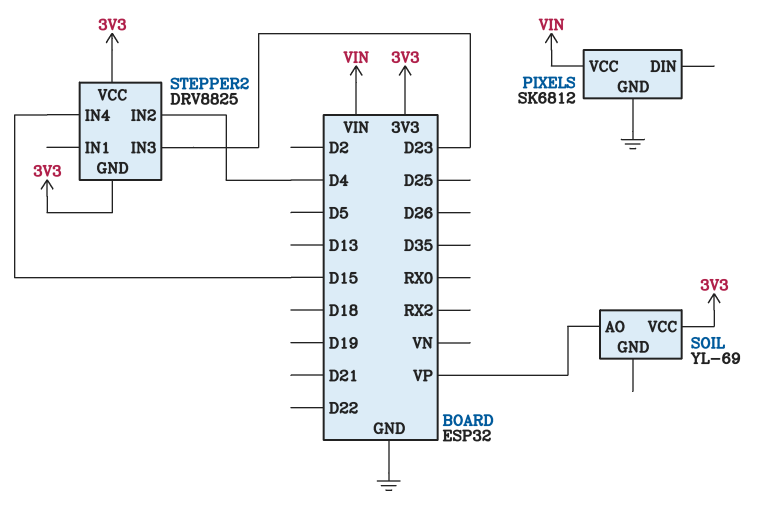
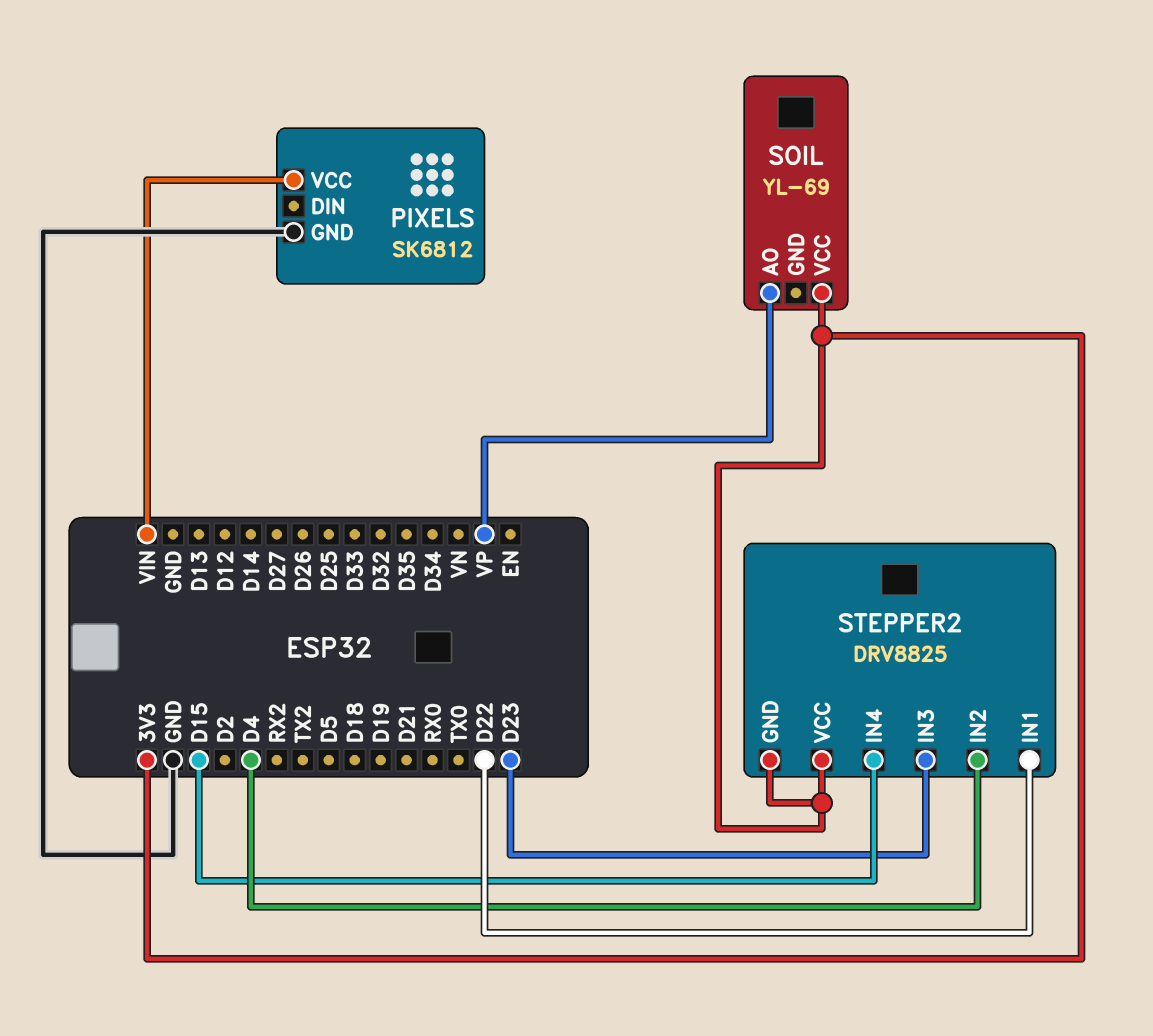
STEPPER2 pin IN1: none -> D22

